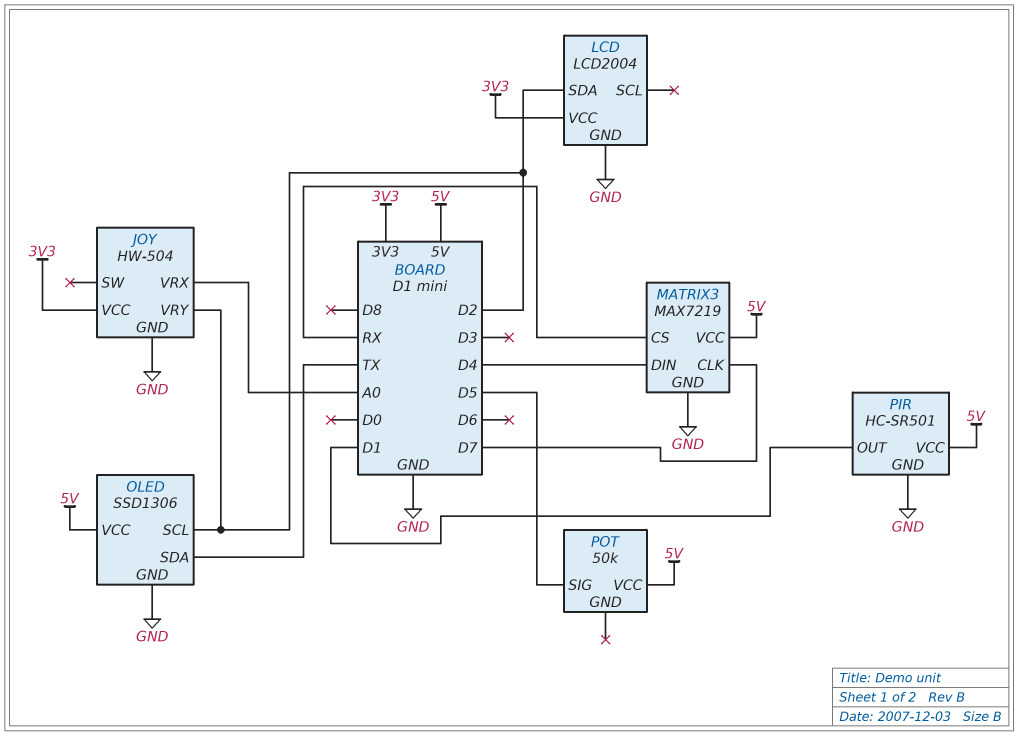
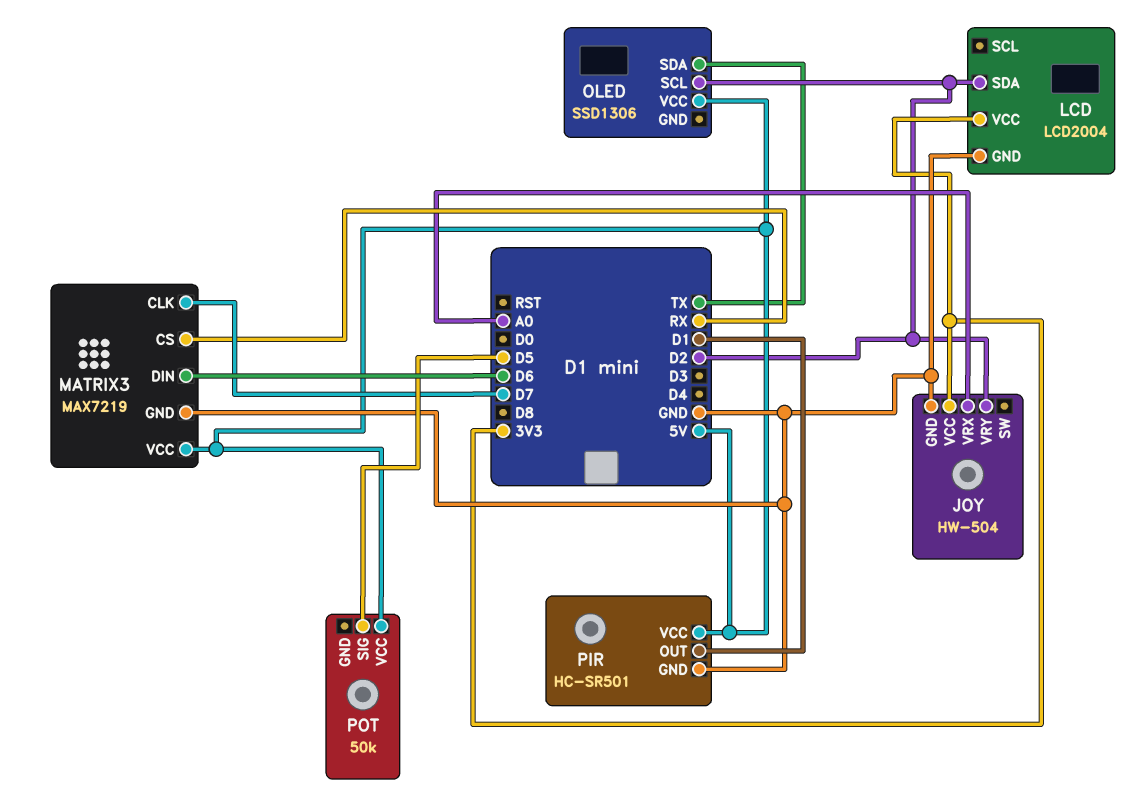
MATRIX3 pin DIN: D4 -> D6
OLED pin GND: GND -> none

